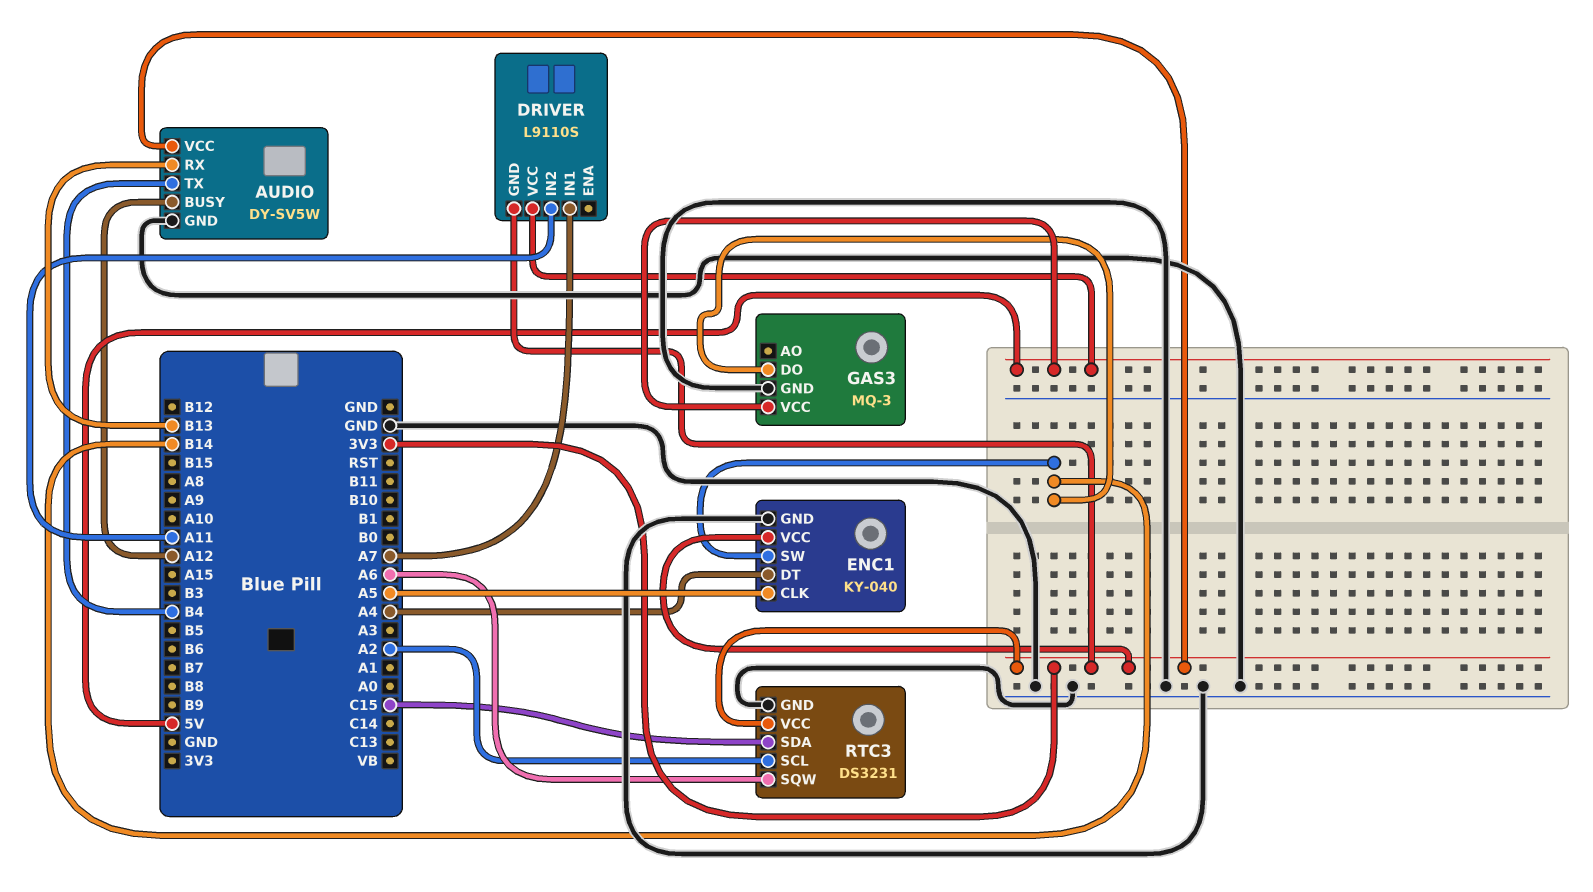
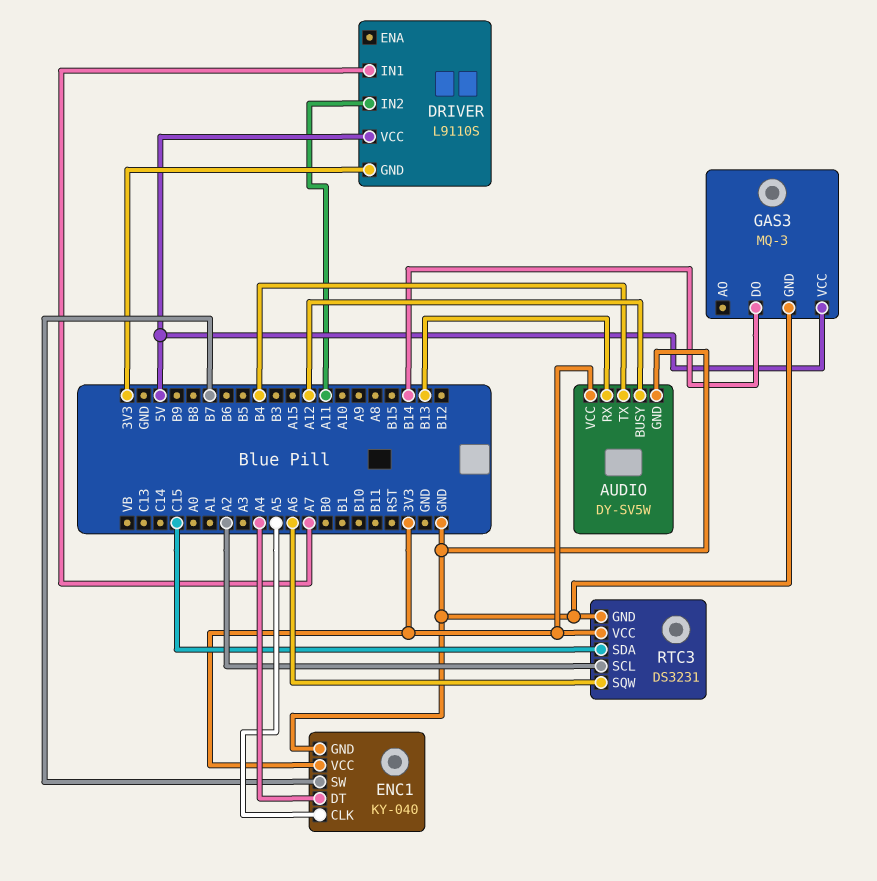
ENC1 pin SW: B14 -> B7

